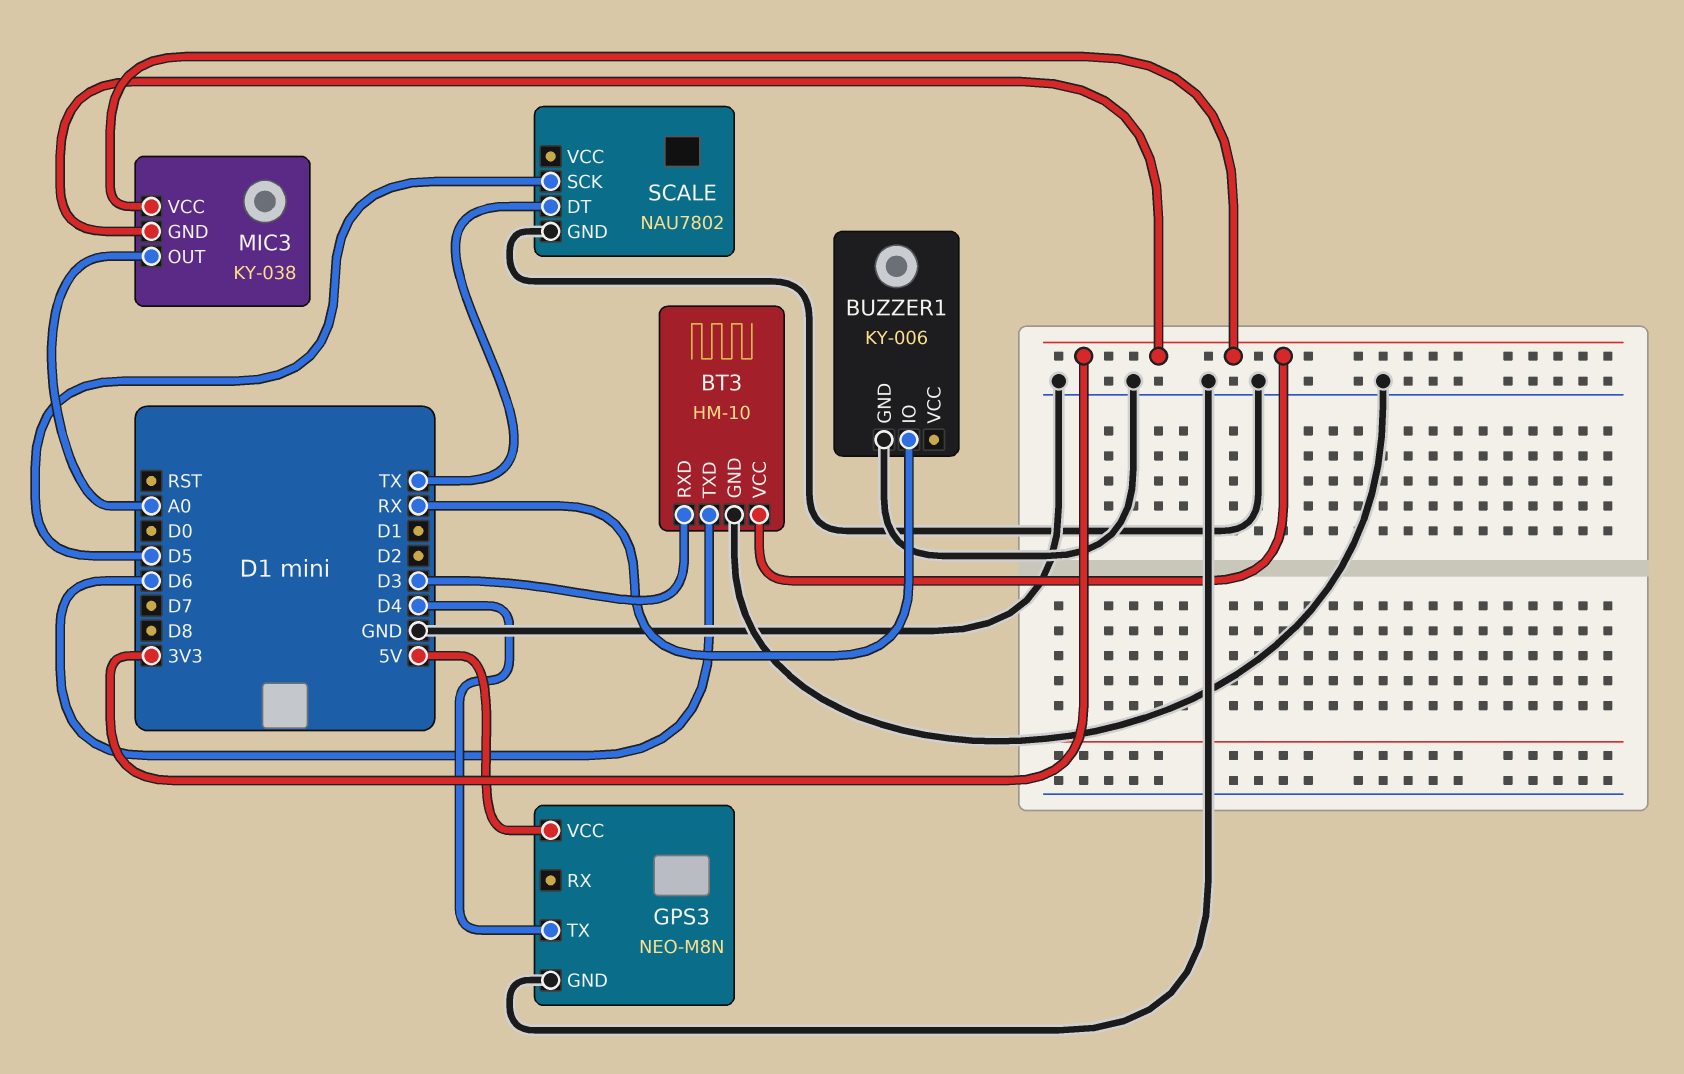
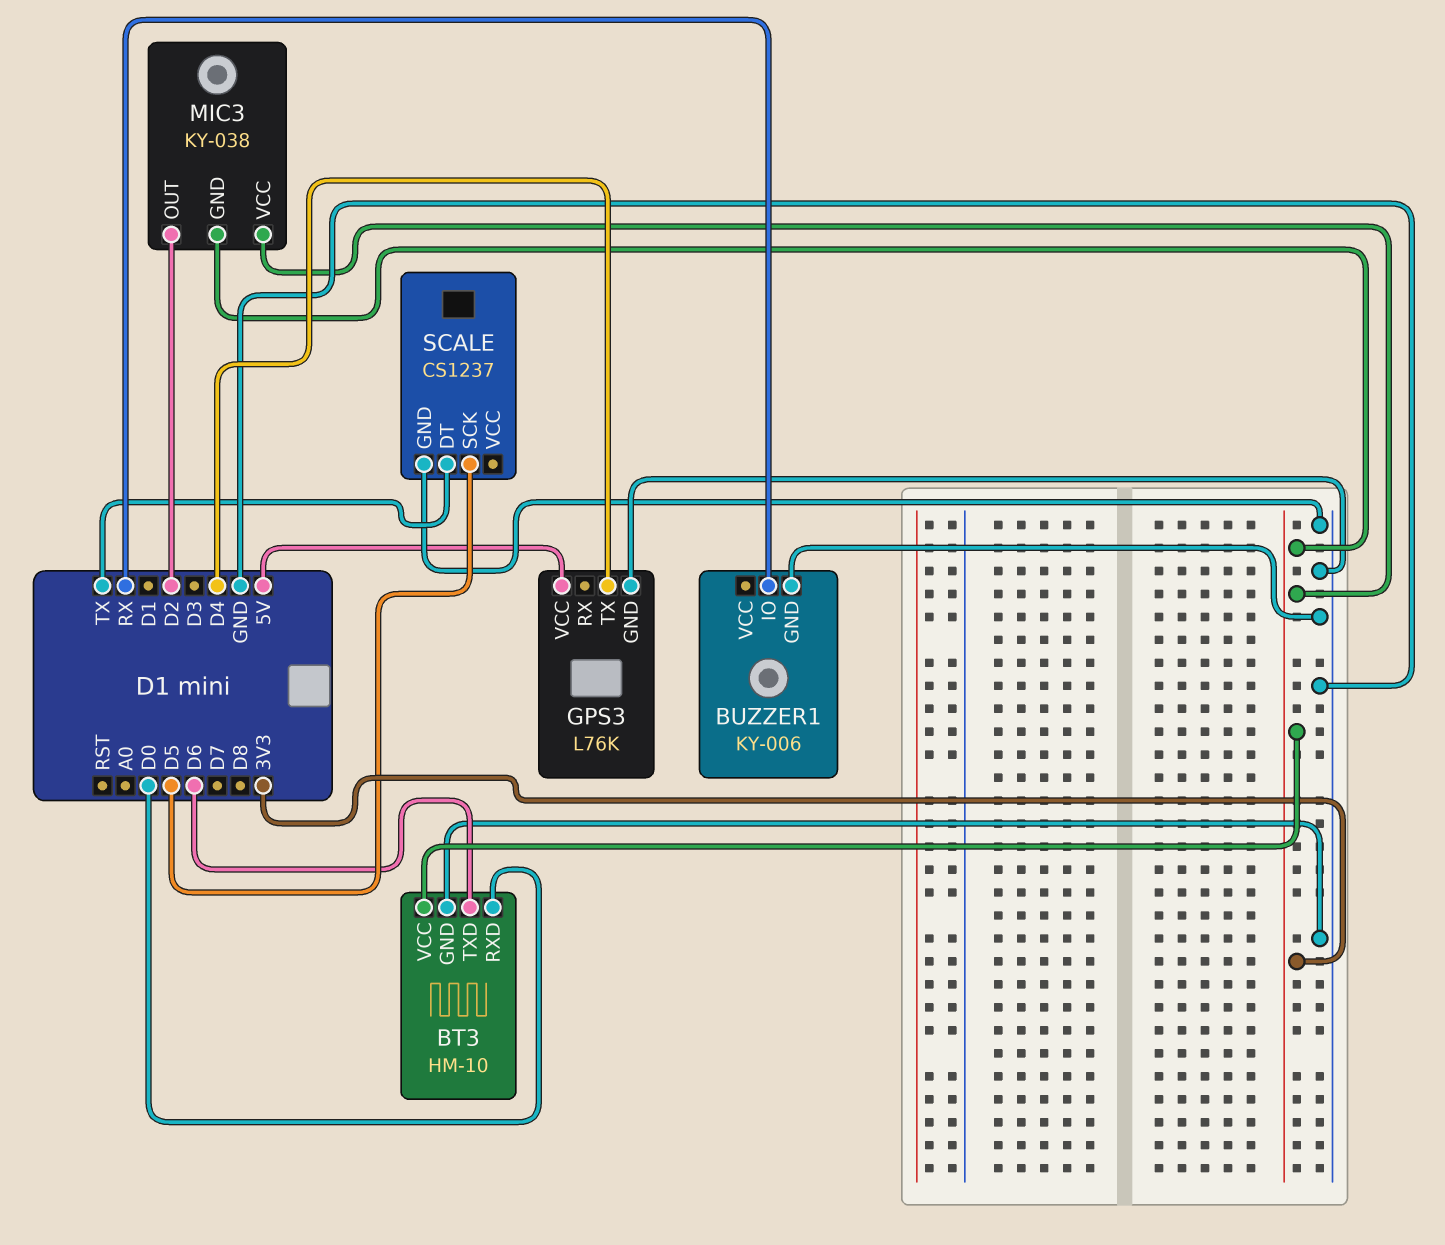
BT3 pin RXD: D3 -> D0
GPS3: NEO-M8N -> L76K
MIC3 pin OUT: A0 -> D2
SCALE: NAU7802 -> CS1237

